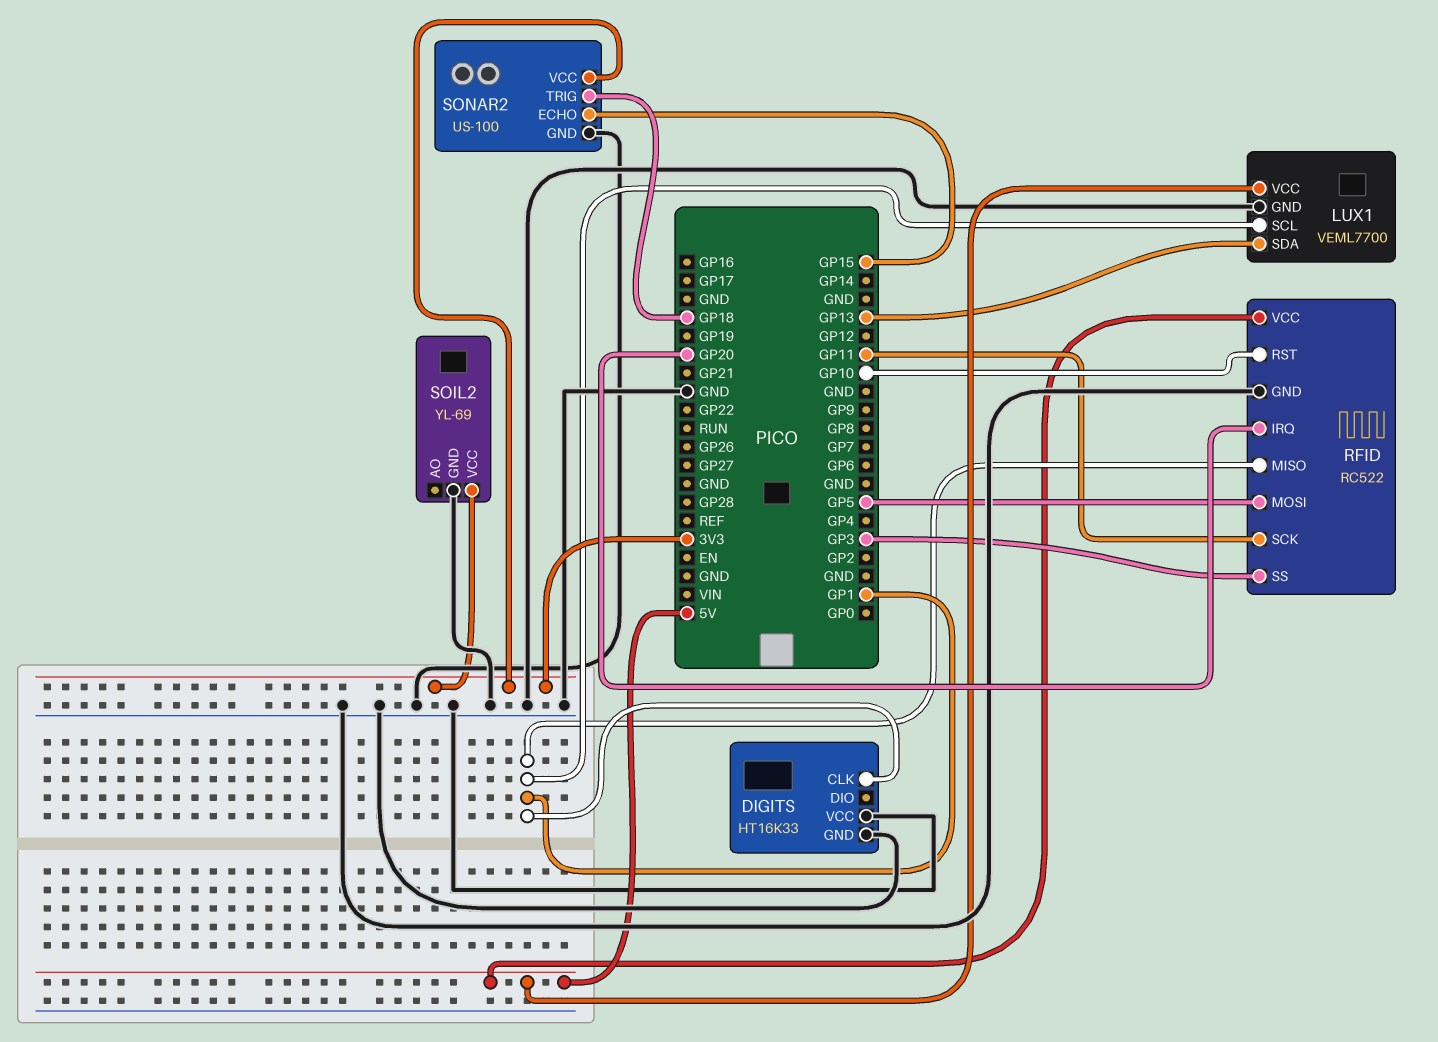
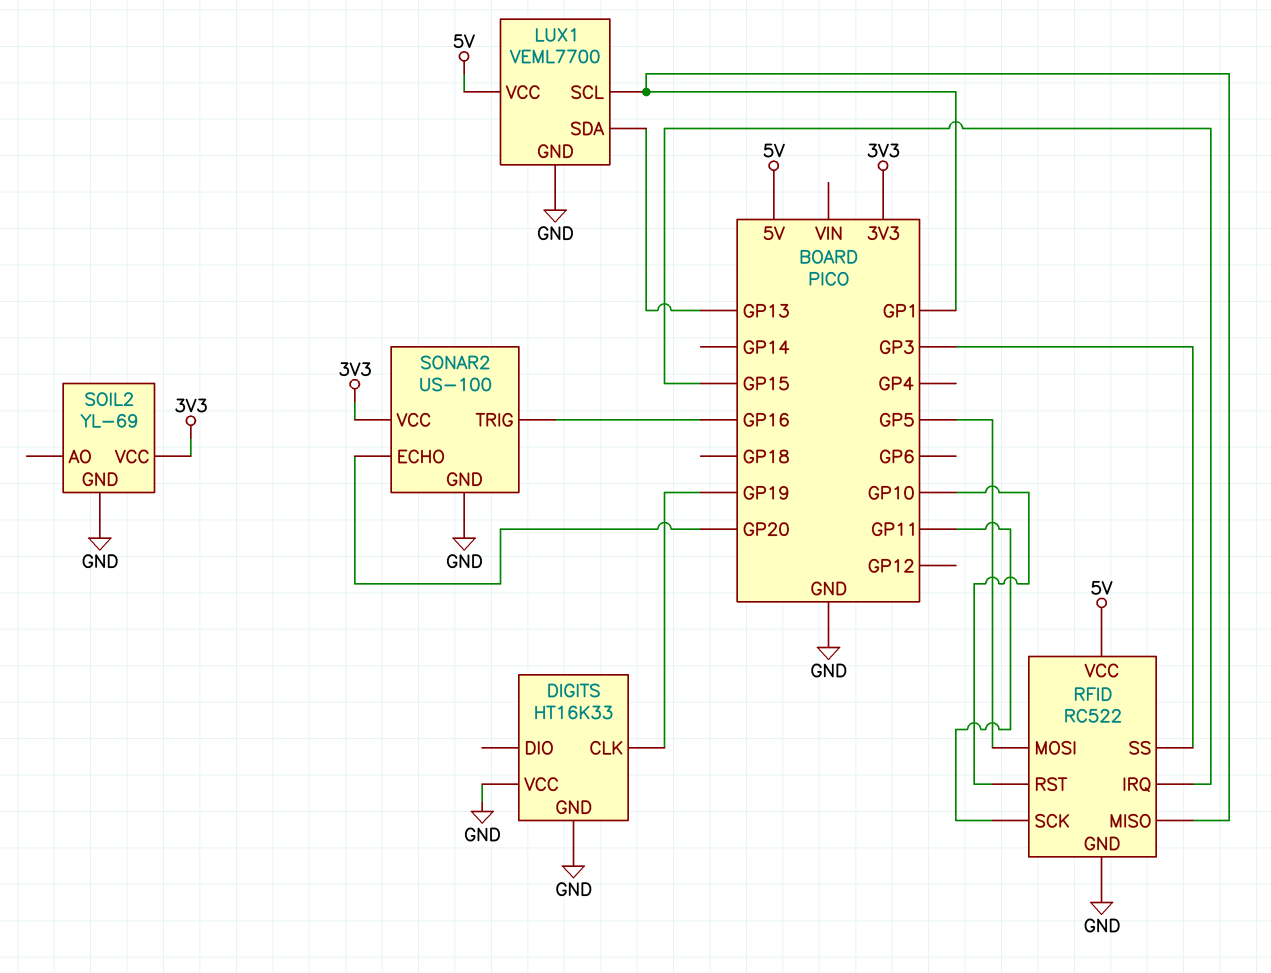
DIGITS pin CLK: GP1 -> GP19
RFID pin IRQ: GP20 -> GP15
SONAR2 pin ECHO: GP15 -> GP20
SONAR2 pin TRIG: GP18 -> GP16

